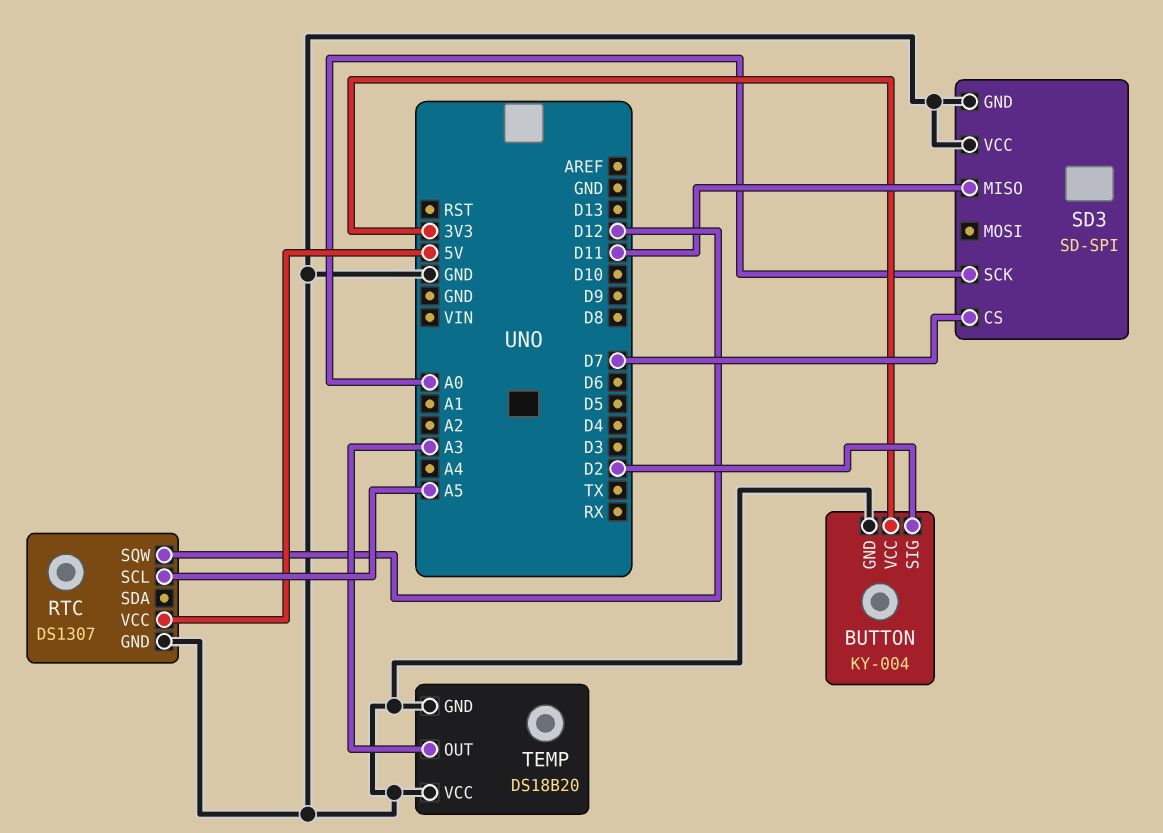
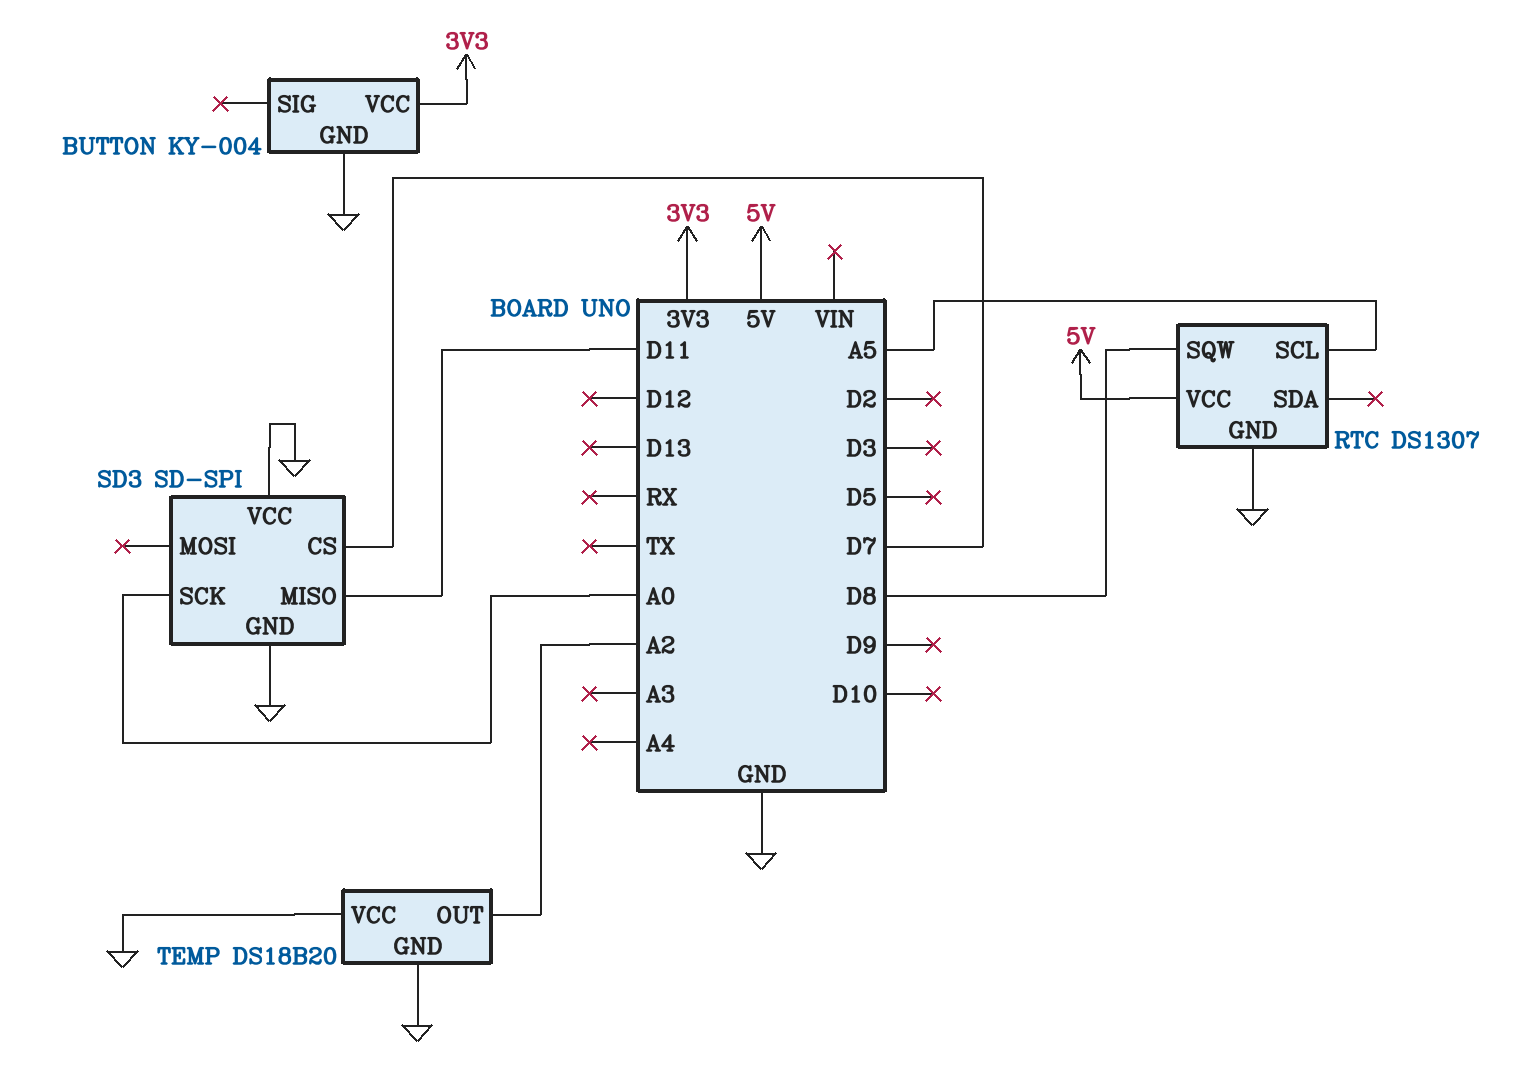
BUTTON pin SIG: D2 -> none
RTC pin SQW: D12 -> D8
TEMP pin OUT: A3 -> A2

